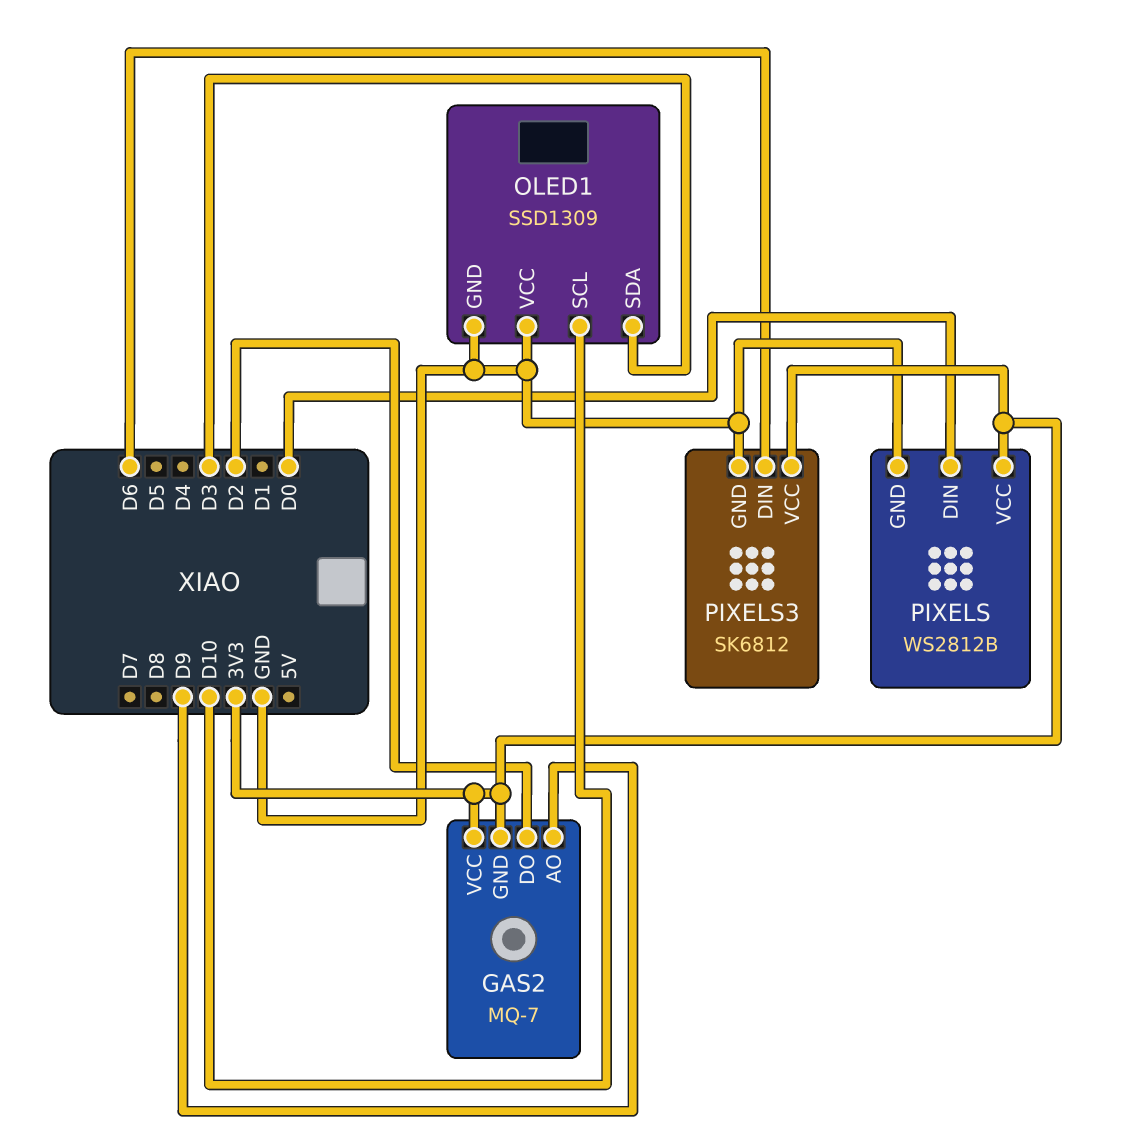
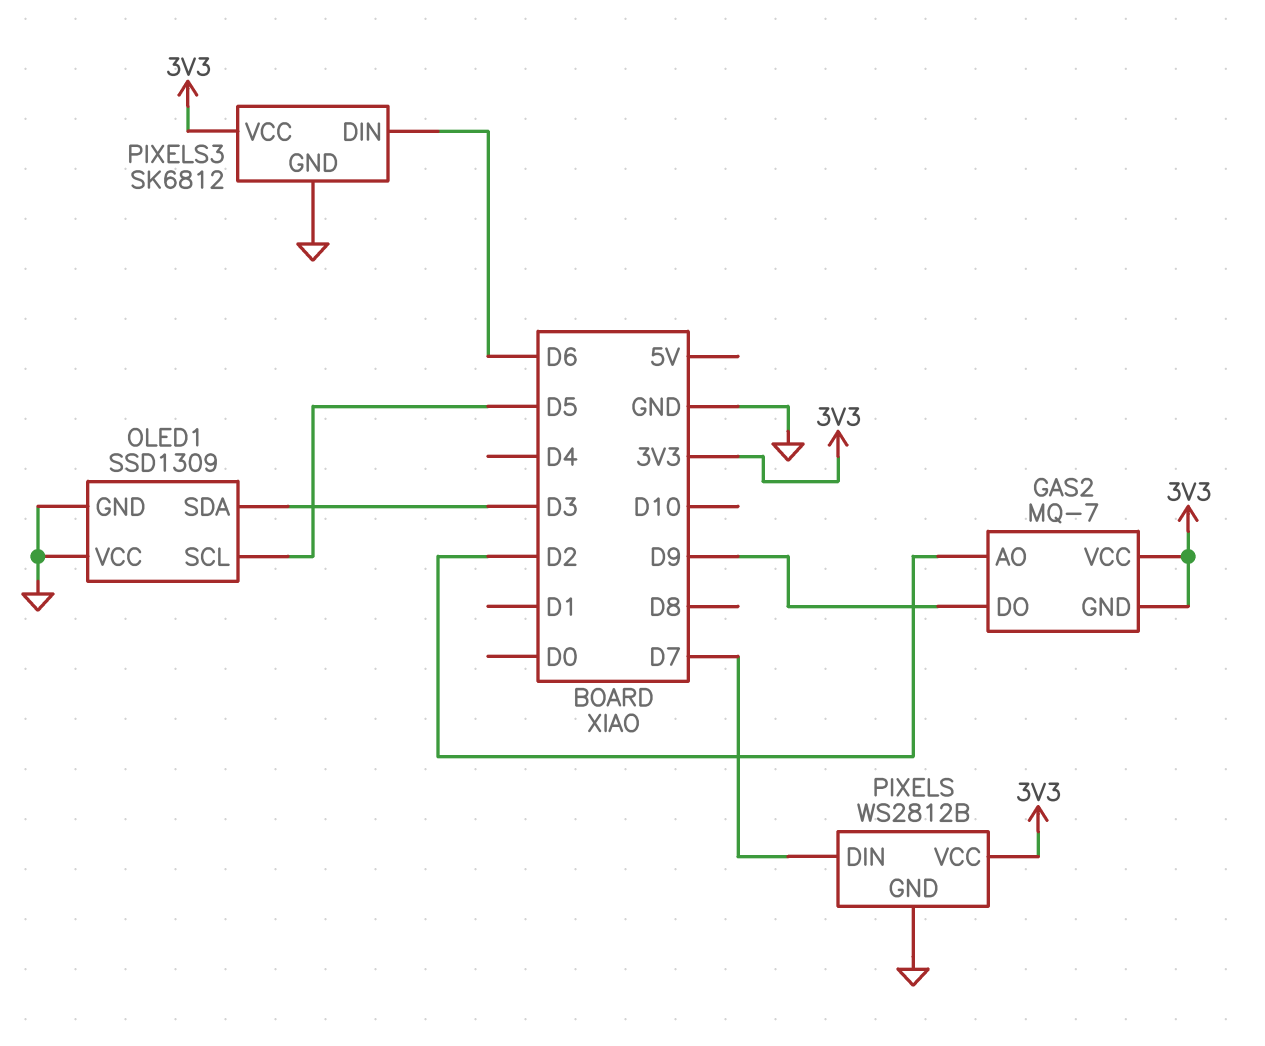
GAS2 pin AO: D9 -> D2
GAS2 pin DO: D2 -> D9
OLED1 pin SCL: D10 -> D5
PIXELS pin DIN: D0 -> D7

